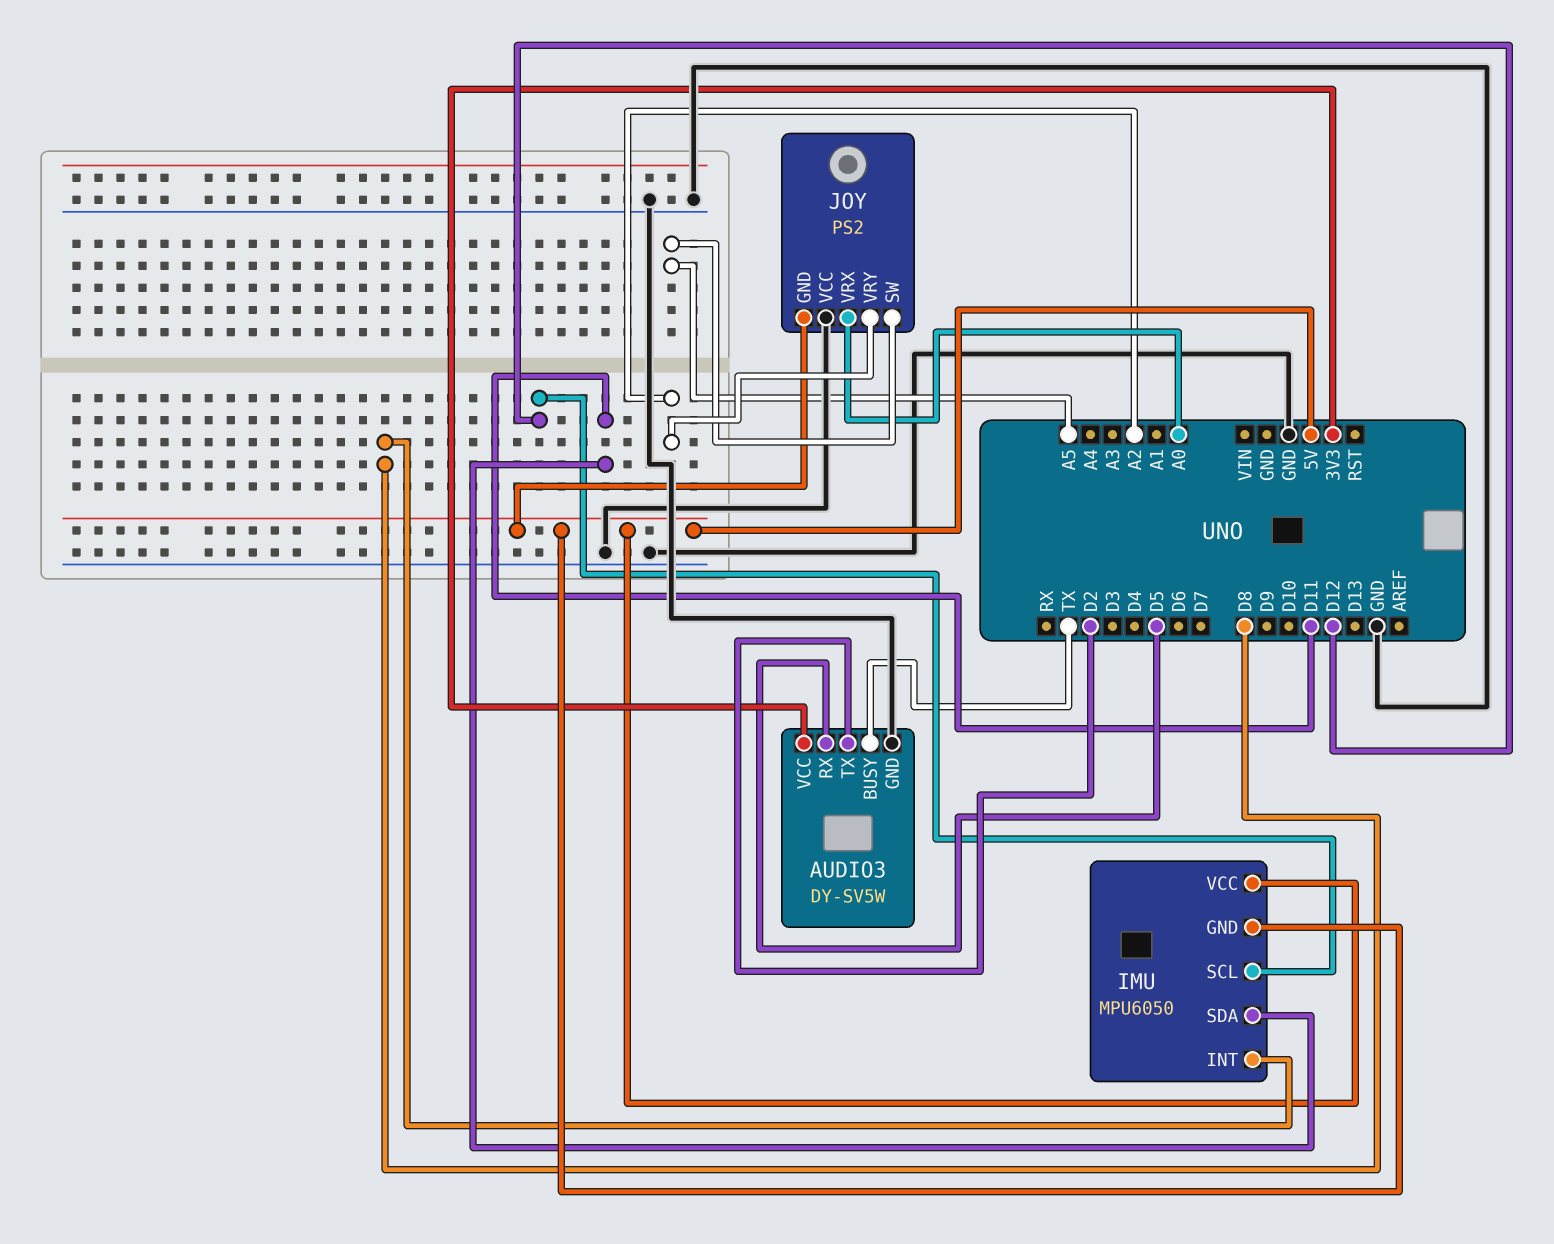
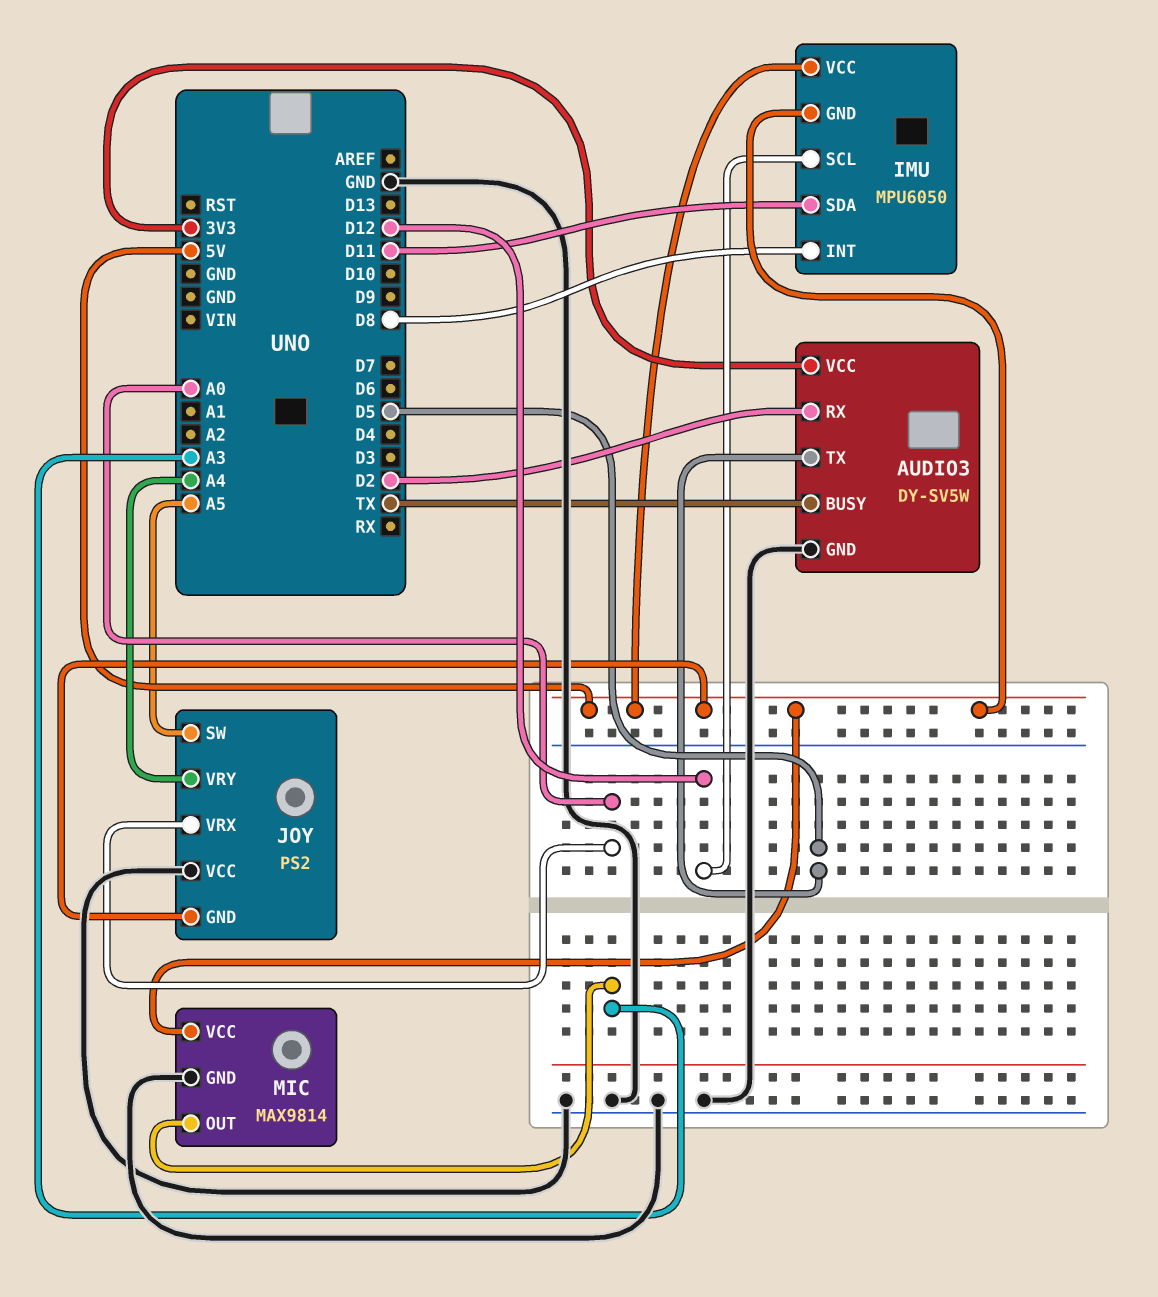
AUDIO3 pin RX: D5 -> D2
AUDIO3 pin TX: D2 -> D5
JOY pin VRY: A2 -> A4
MIC: none -> MAX9814
MIC pin GND: none -> GND
MIC pin OUT: none -> A3
MIC pin VCC: none -> 5V

